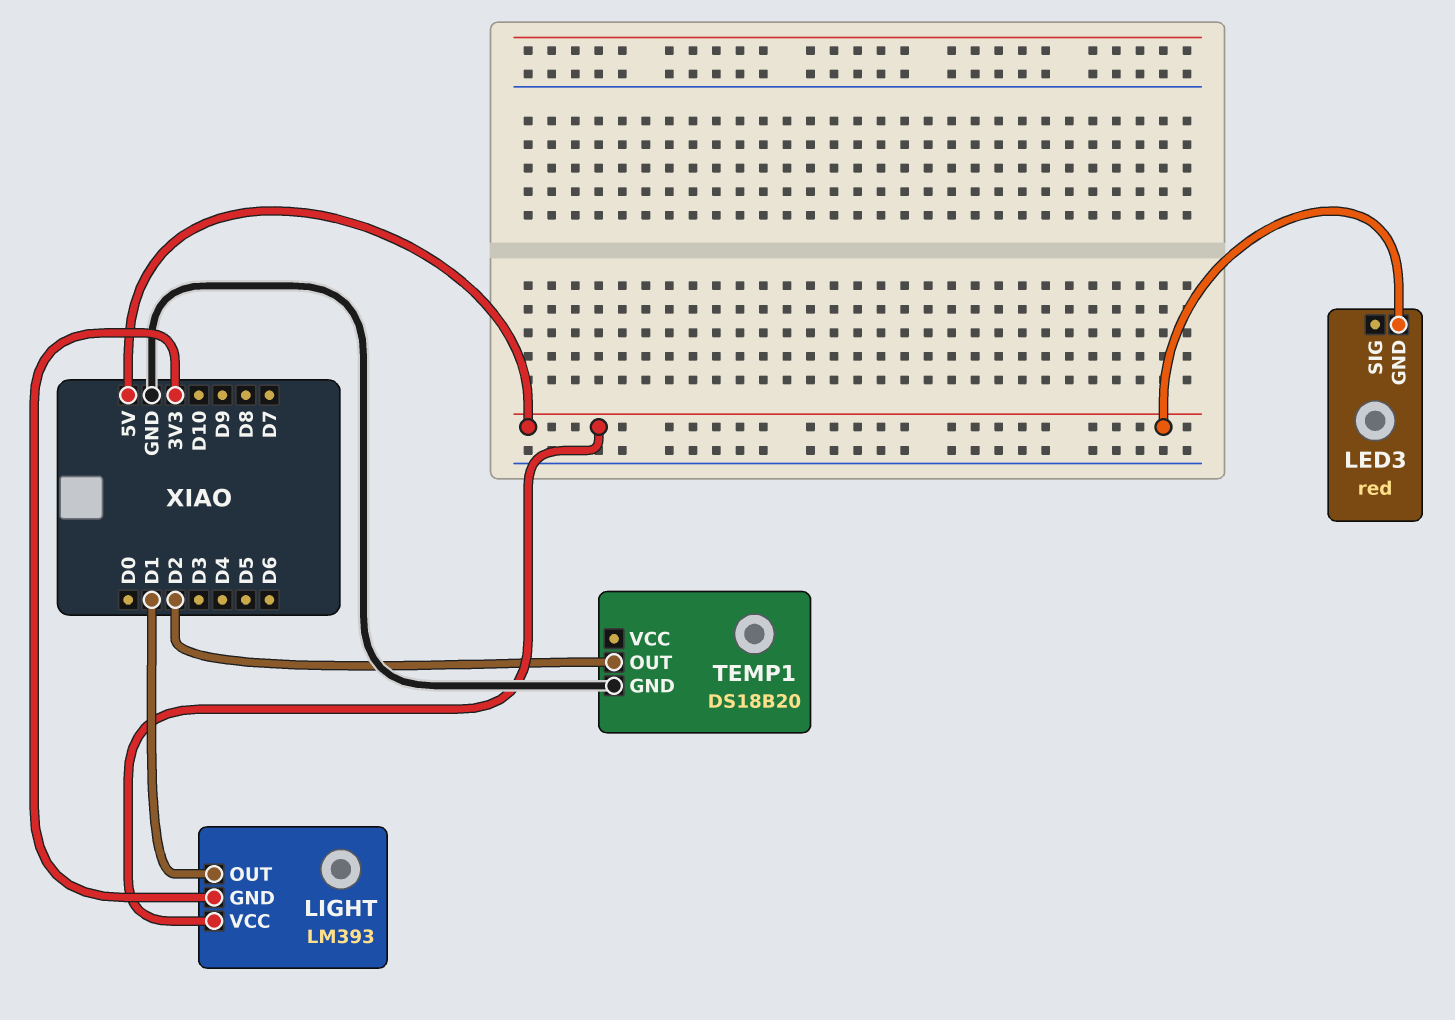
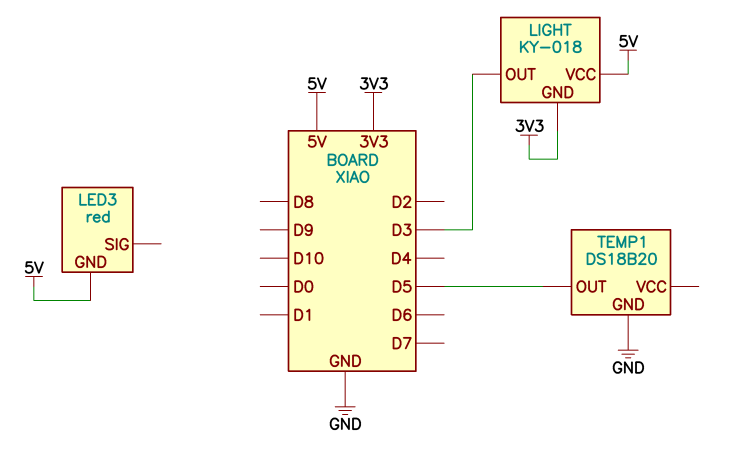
LIGHT: LM393 -> KY-018
LIGHT pin OUT: D1 -> D3
TEMP1 pin OUT: D2 -> D5

